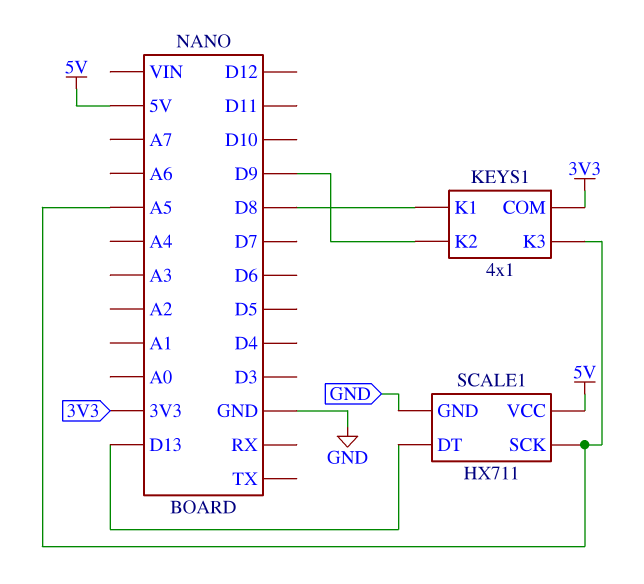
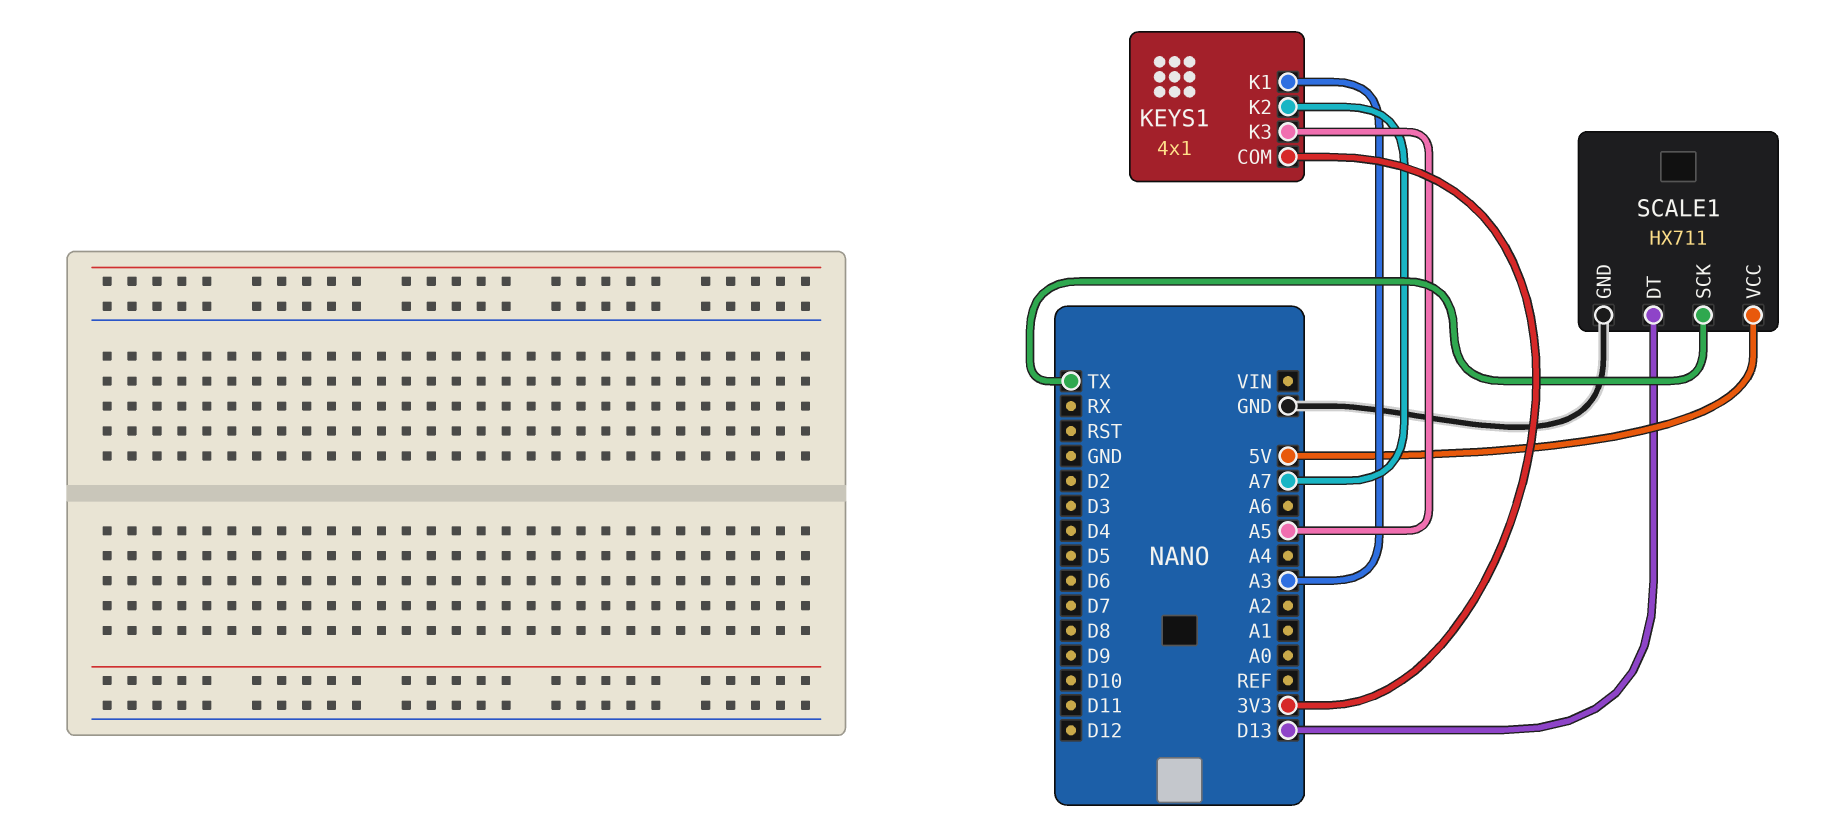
KEYS1 pin K1: D8 -> A3
KEYS1 pin K2: D9 -> A7
SCALE1 pin SCK: A5 -> TX

